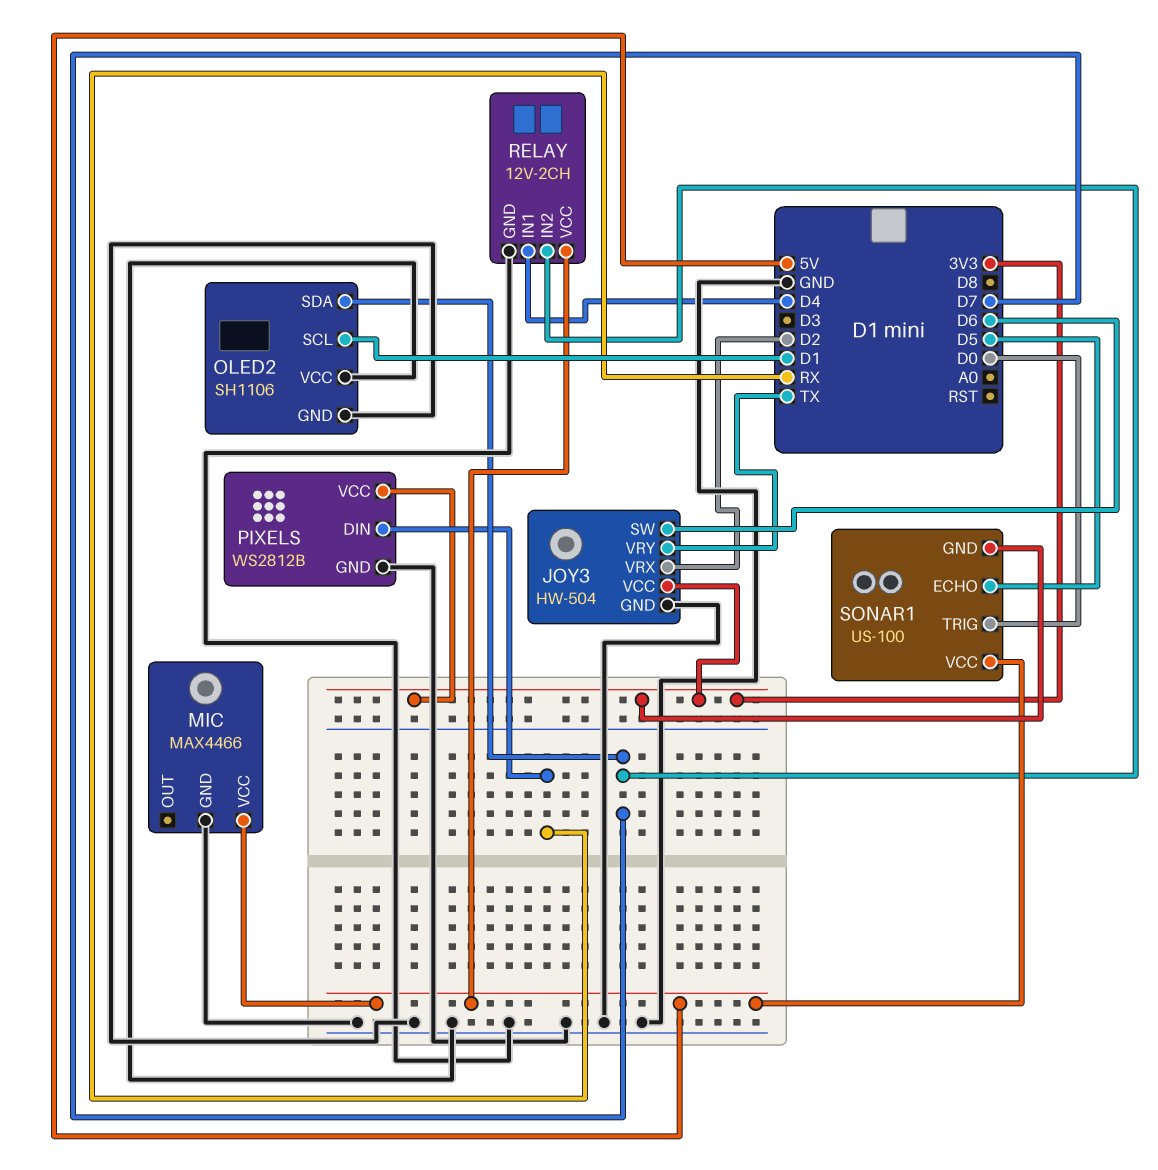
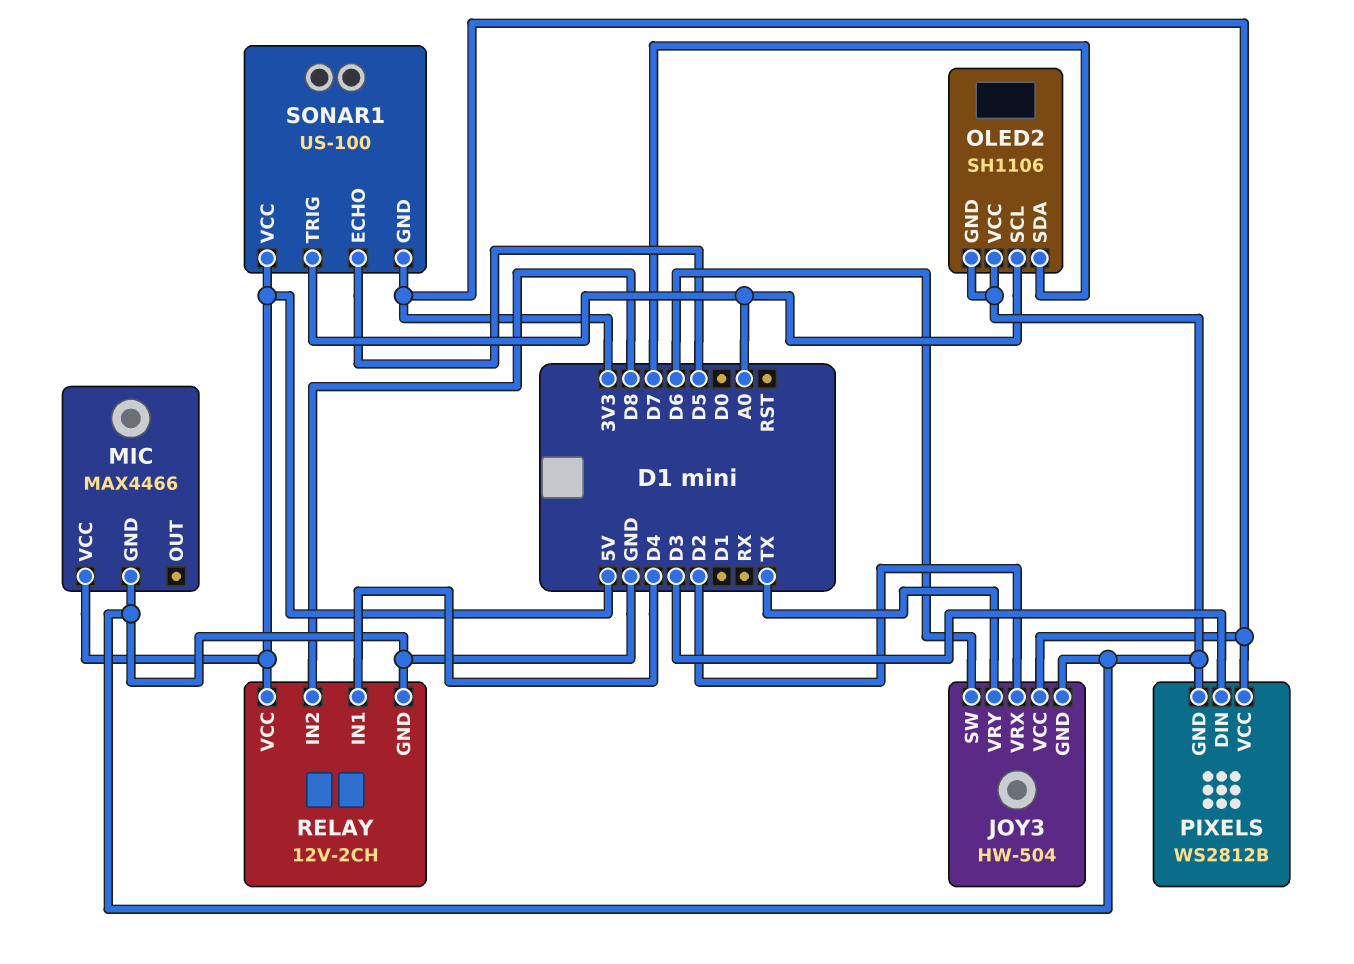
OLED2 pin SCL: D1 -> A0
PIXELS pin DIN: RX -> D3
RELAY pin IN2: D7 -> D8
SONAR1 pin TRIG: D0 -> A0

